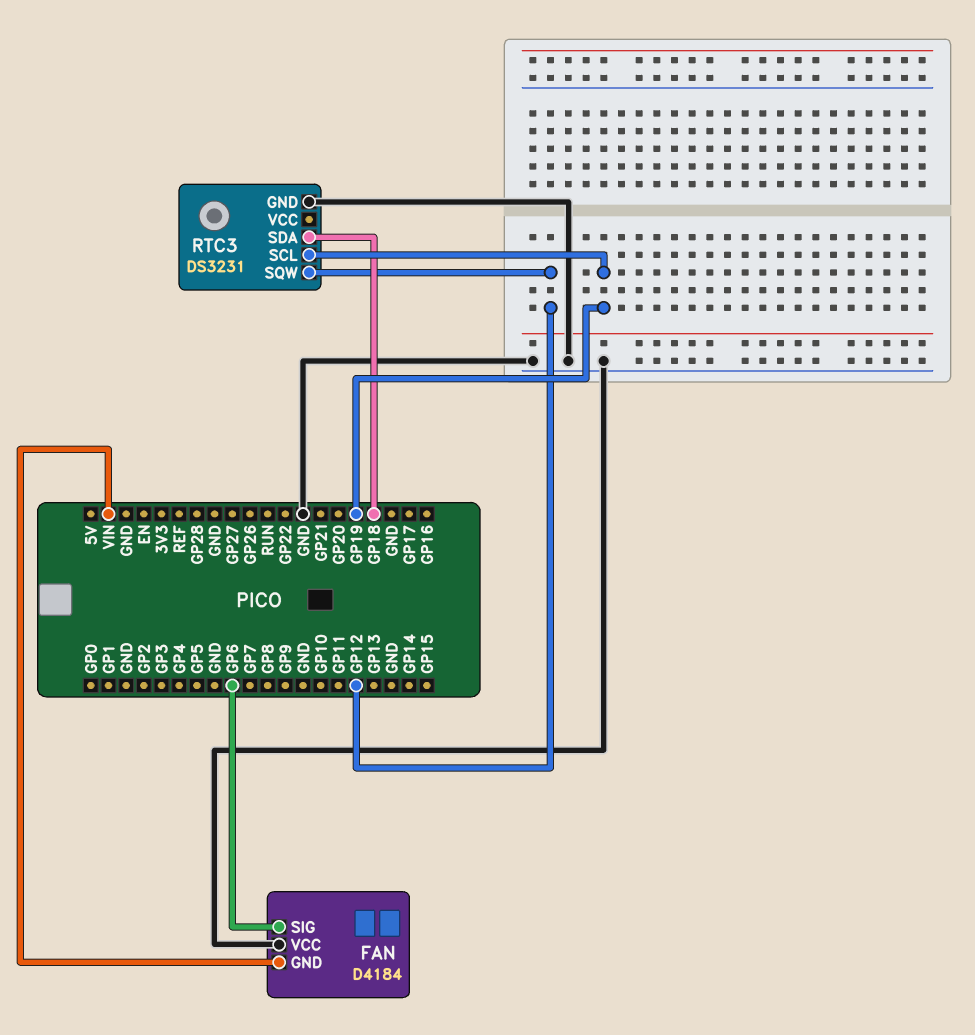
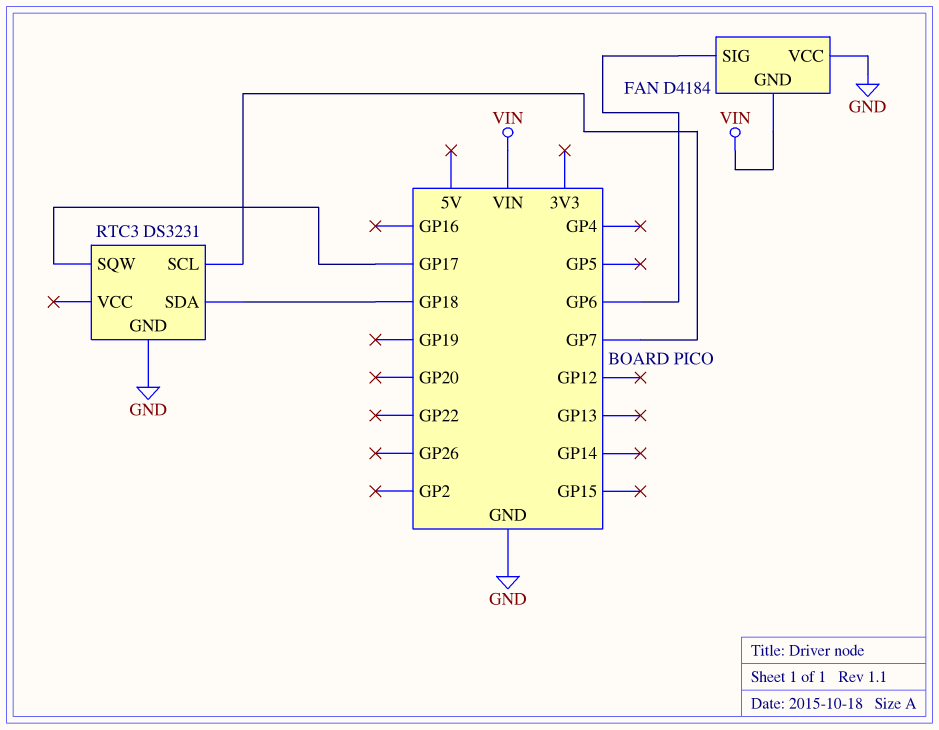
RTC3 pin SCL: GP19 -> GP7
RTC3 pin SQW: GP12 -> GP17

